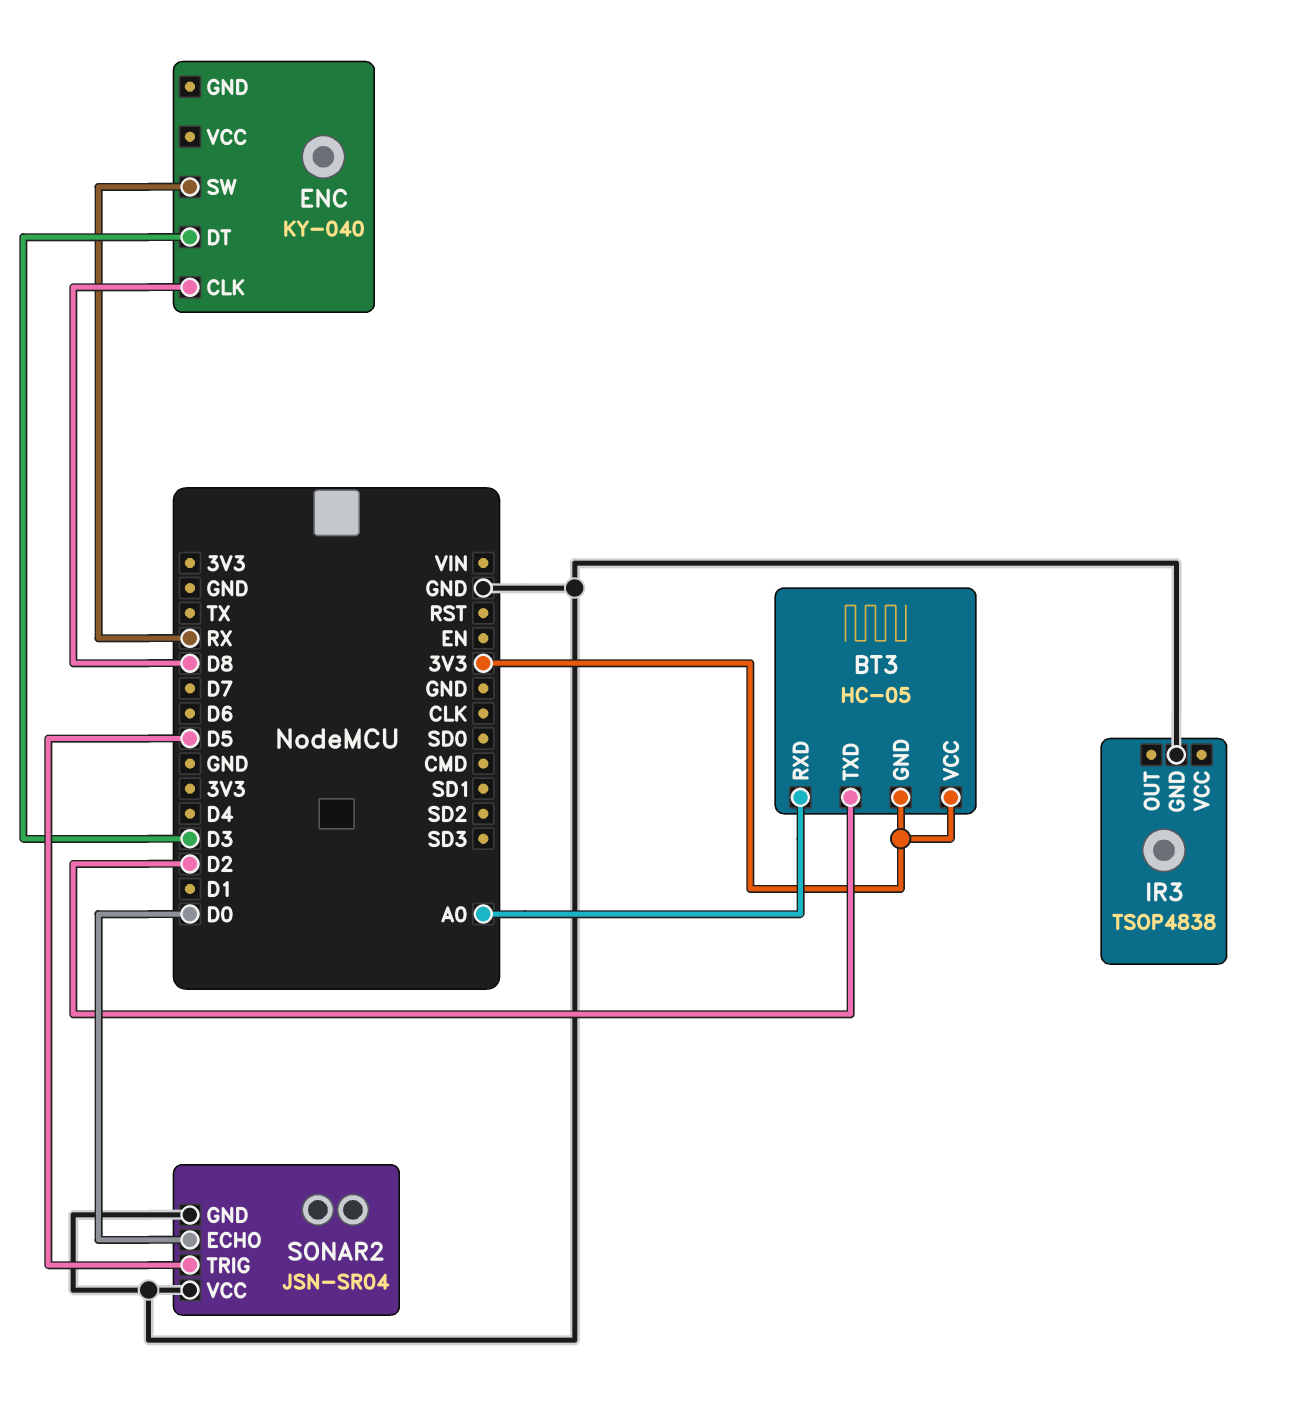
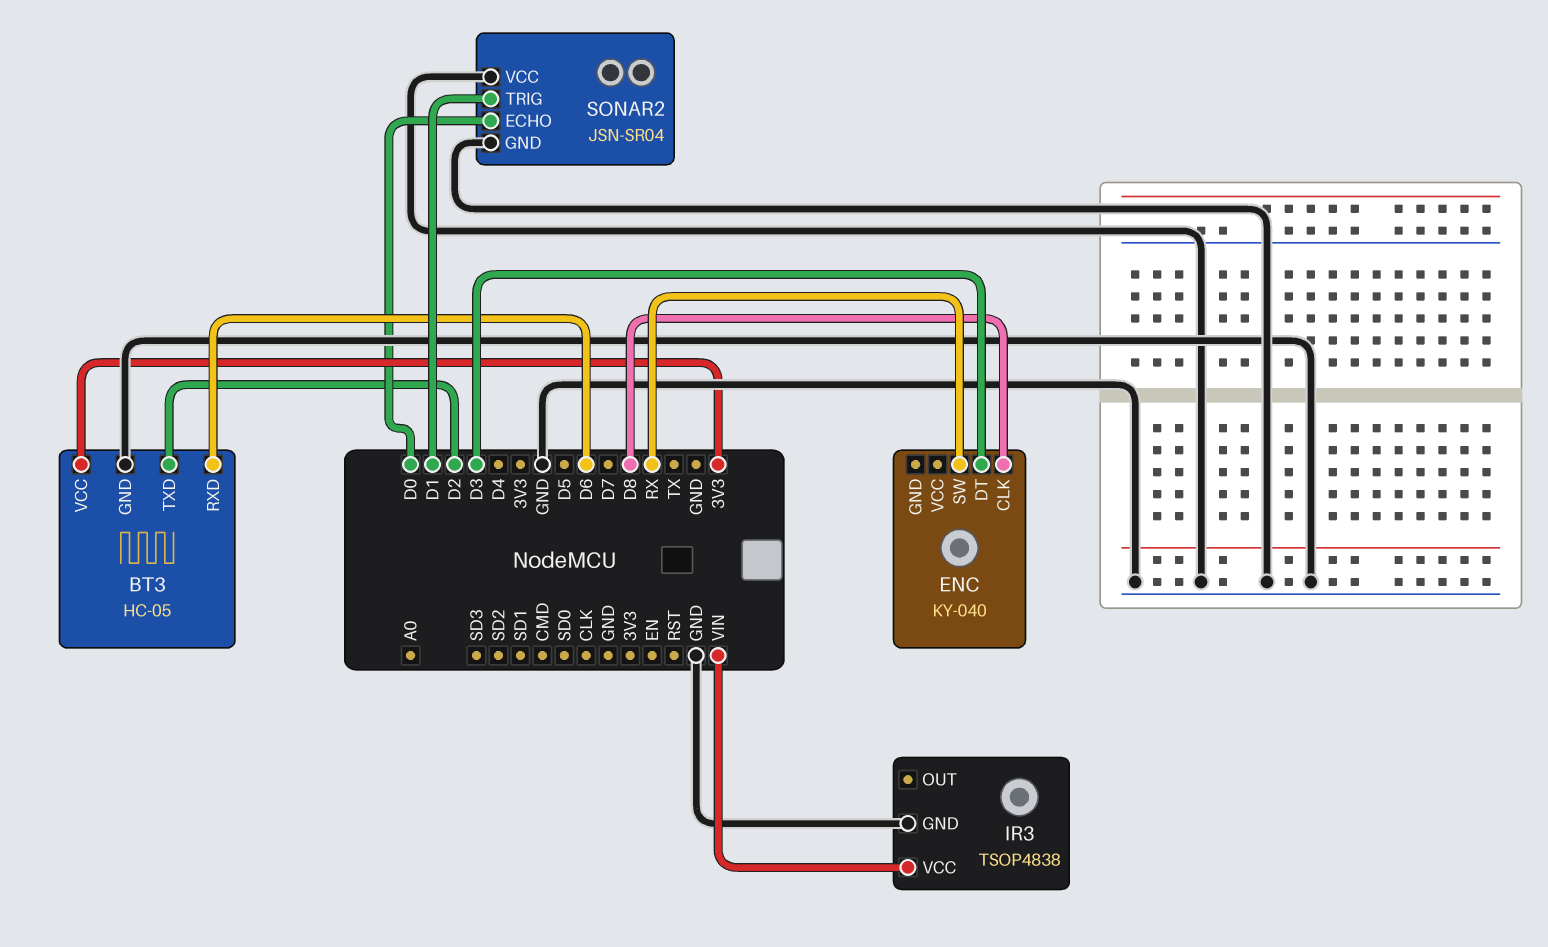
BT3 pin GND: 3V3 -> GND
BT3 pin RXD: A0 -> D6
IR3 pin VCC: none -> VIN
SONAR2 pin TRIG: D5 -> D1

